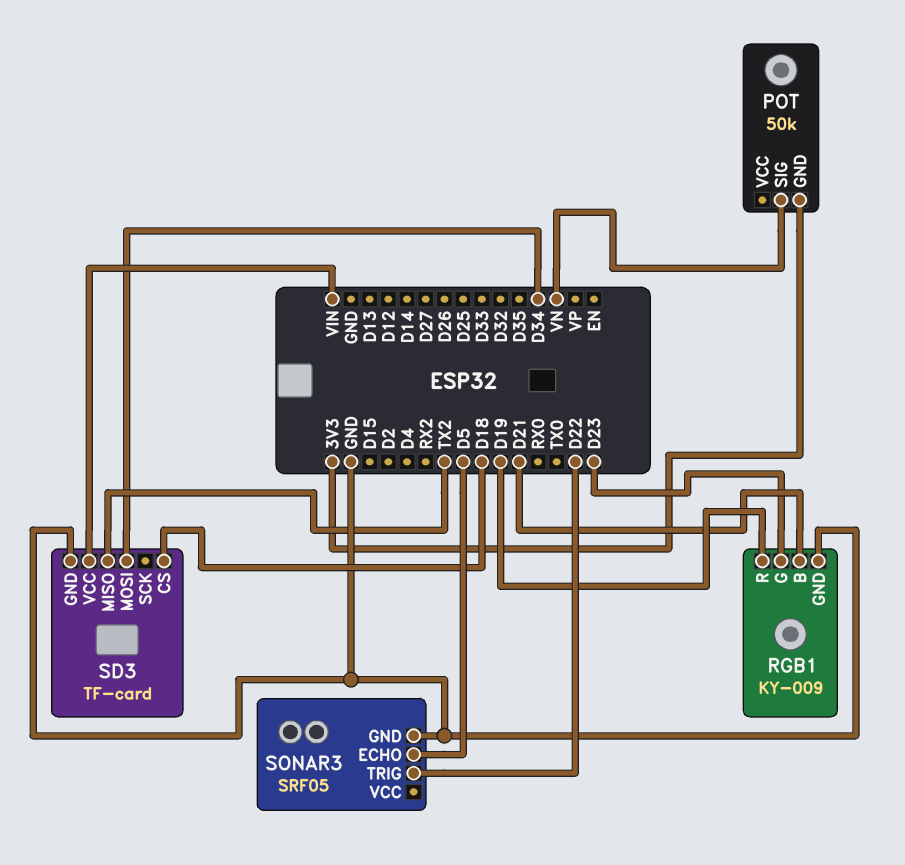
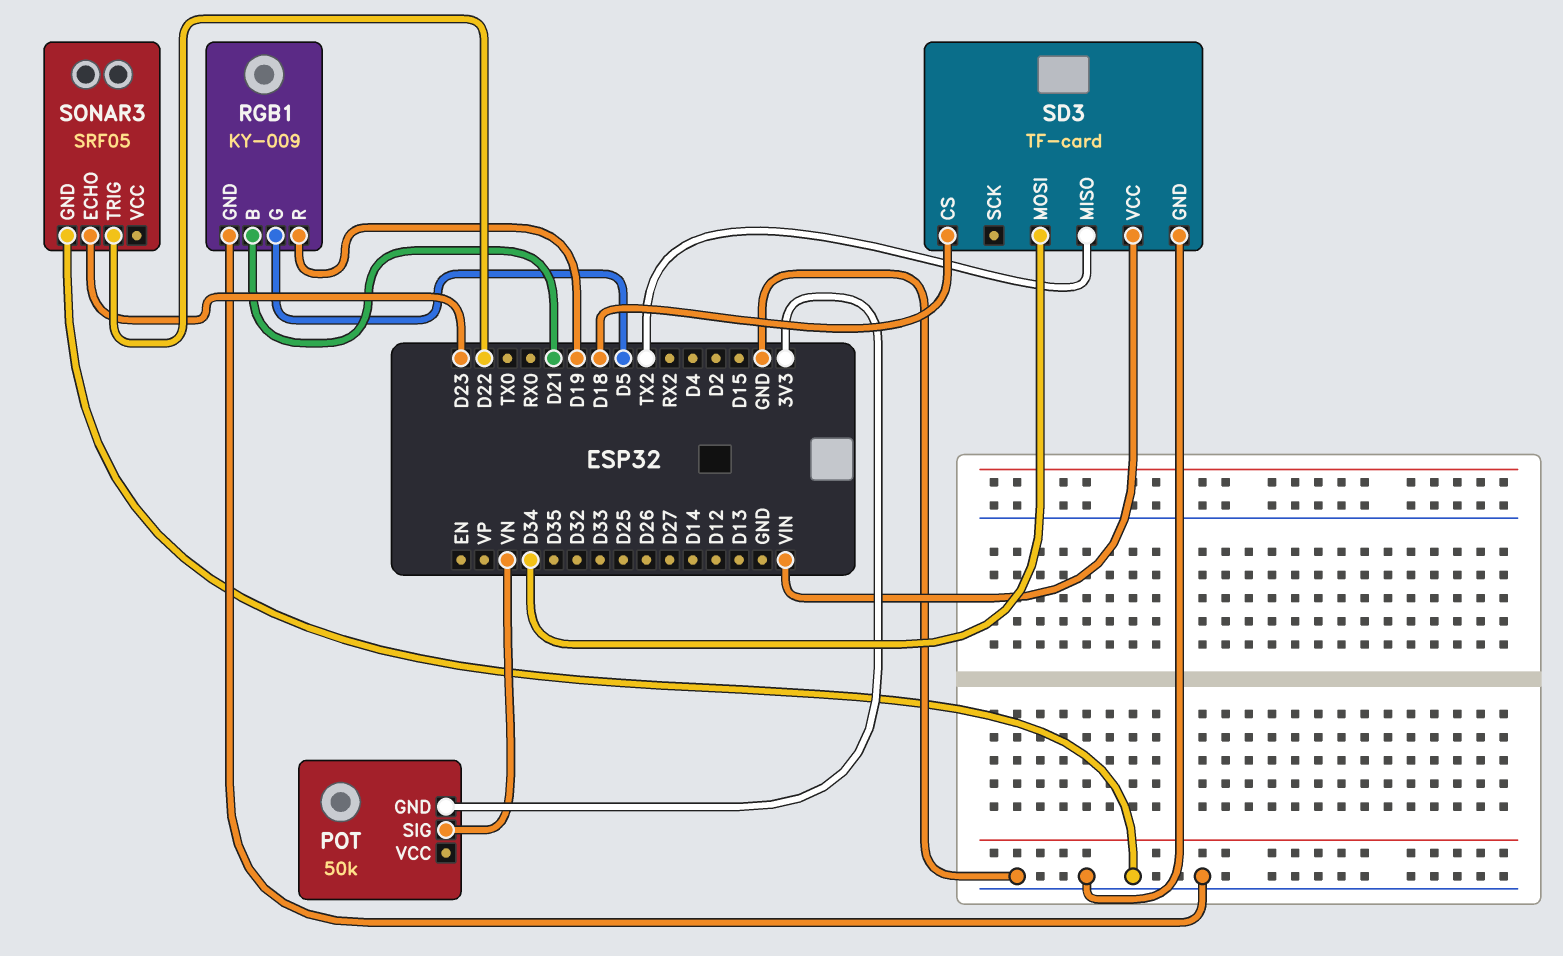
RGB1 pin G: D23 -> D5
SONAR3 pin ECHO: D5 -> D23

